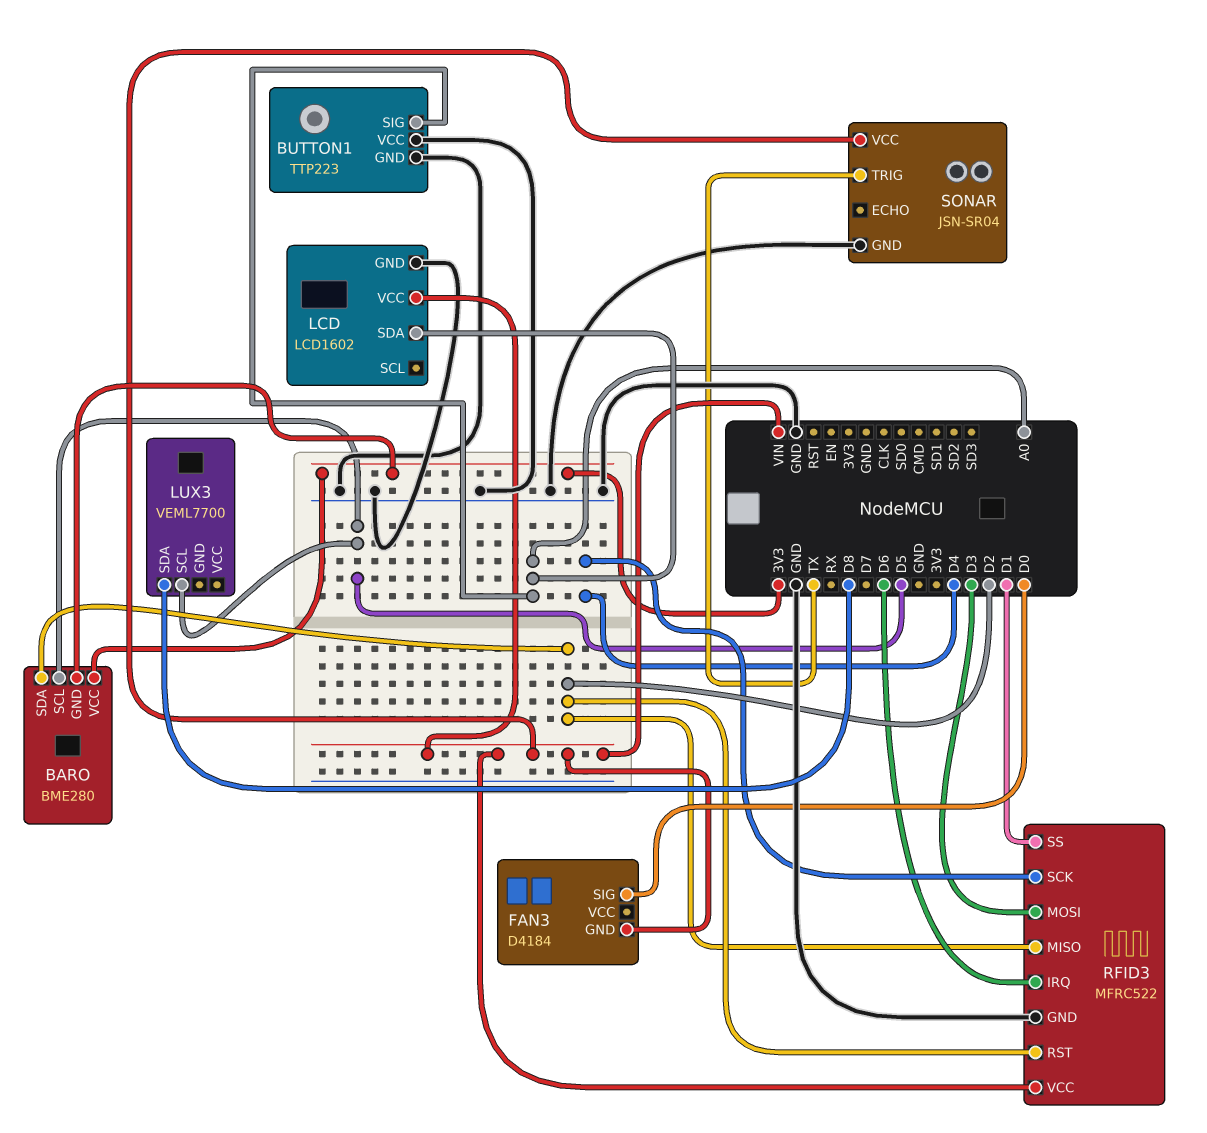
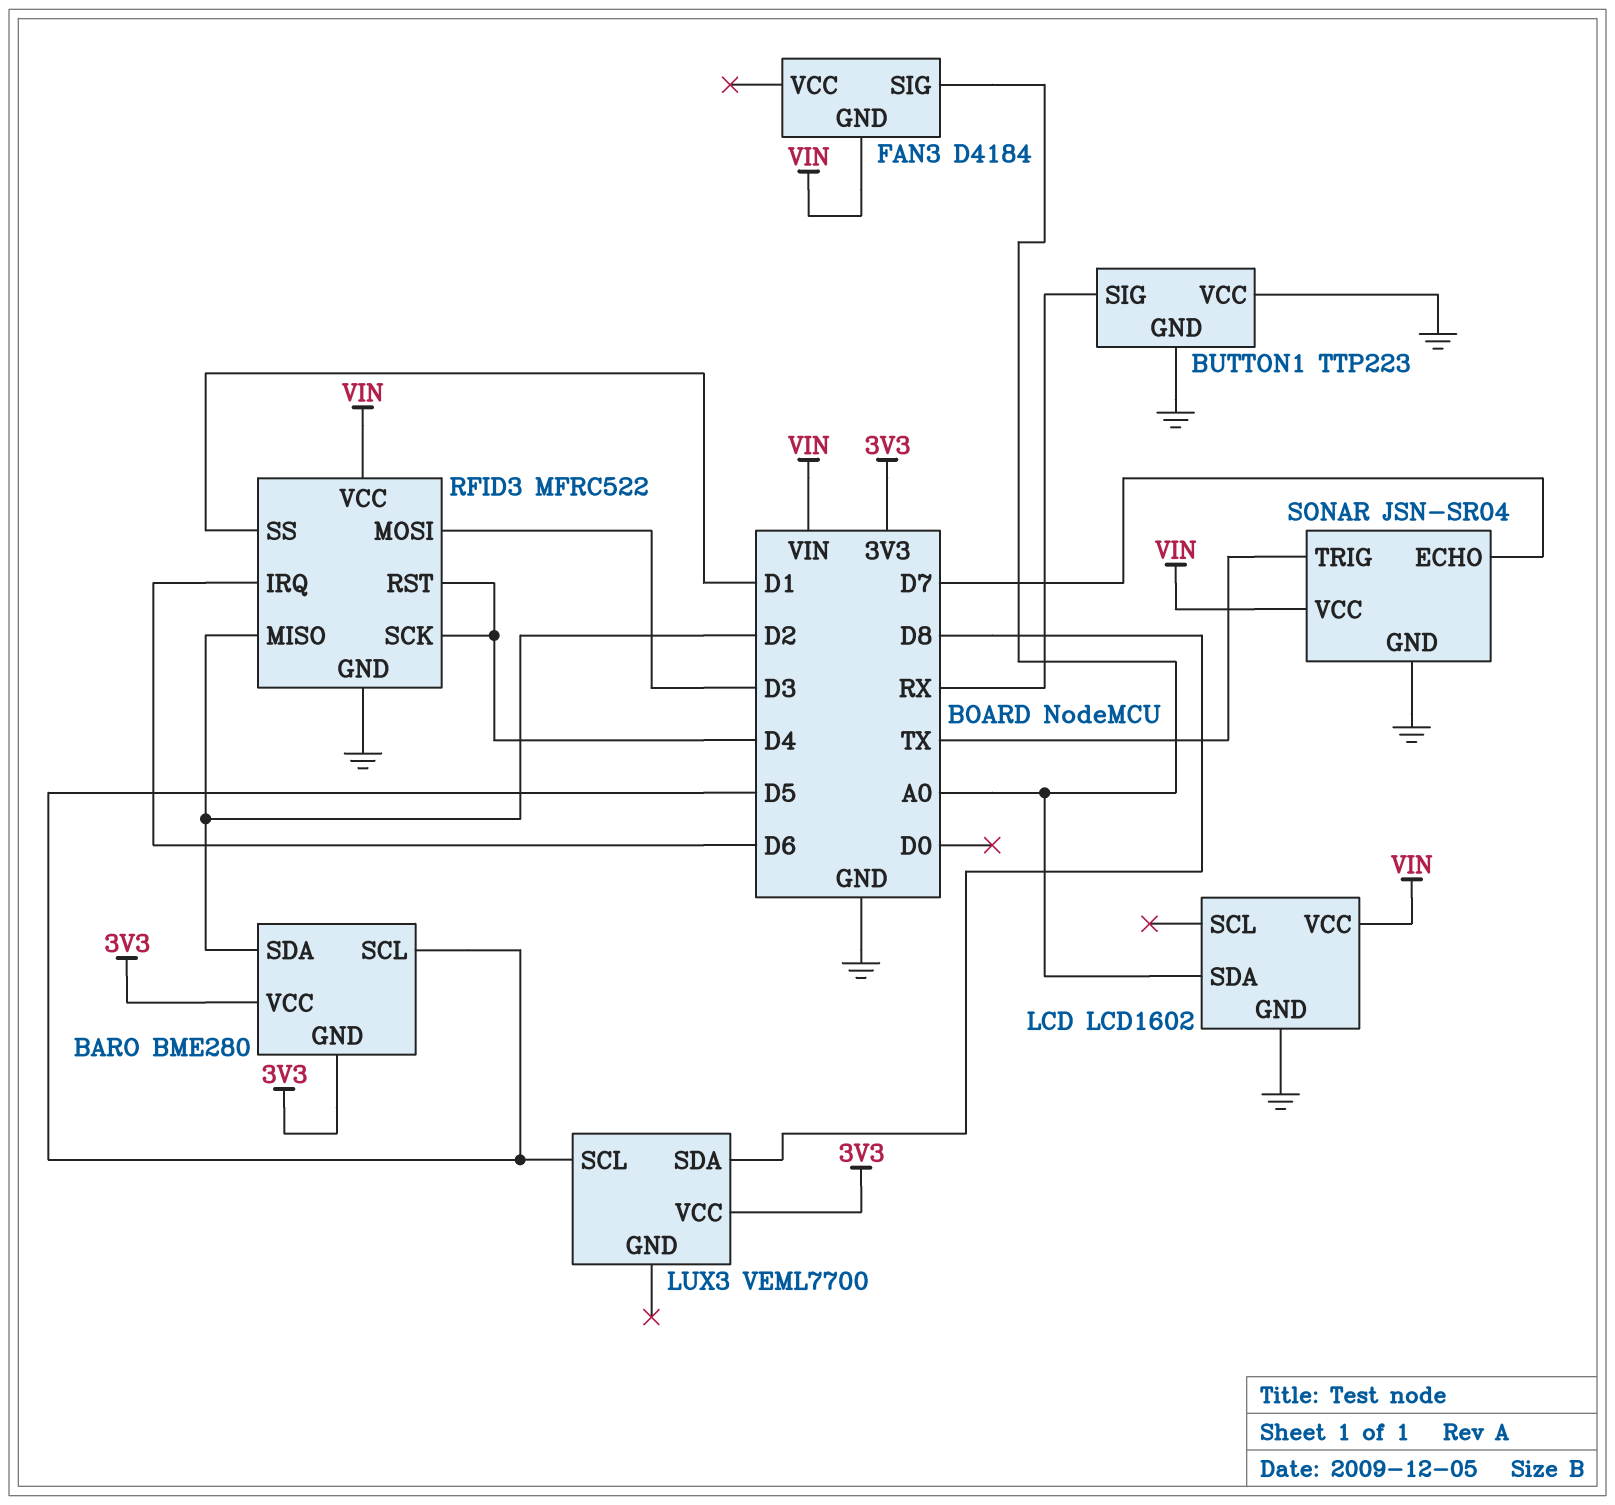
BUTTON1 pin SIG: A0 -> RX
FAN3 pin SIG: D0 -> A0
LUX3 pin VCC: none -> 3V3
RFID3 pin RST: D2 -> D4
SONAR pin ECHO: none -> D7

